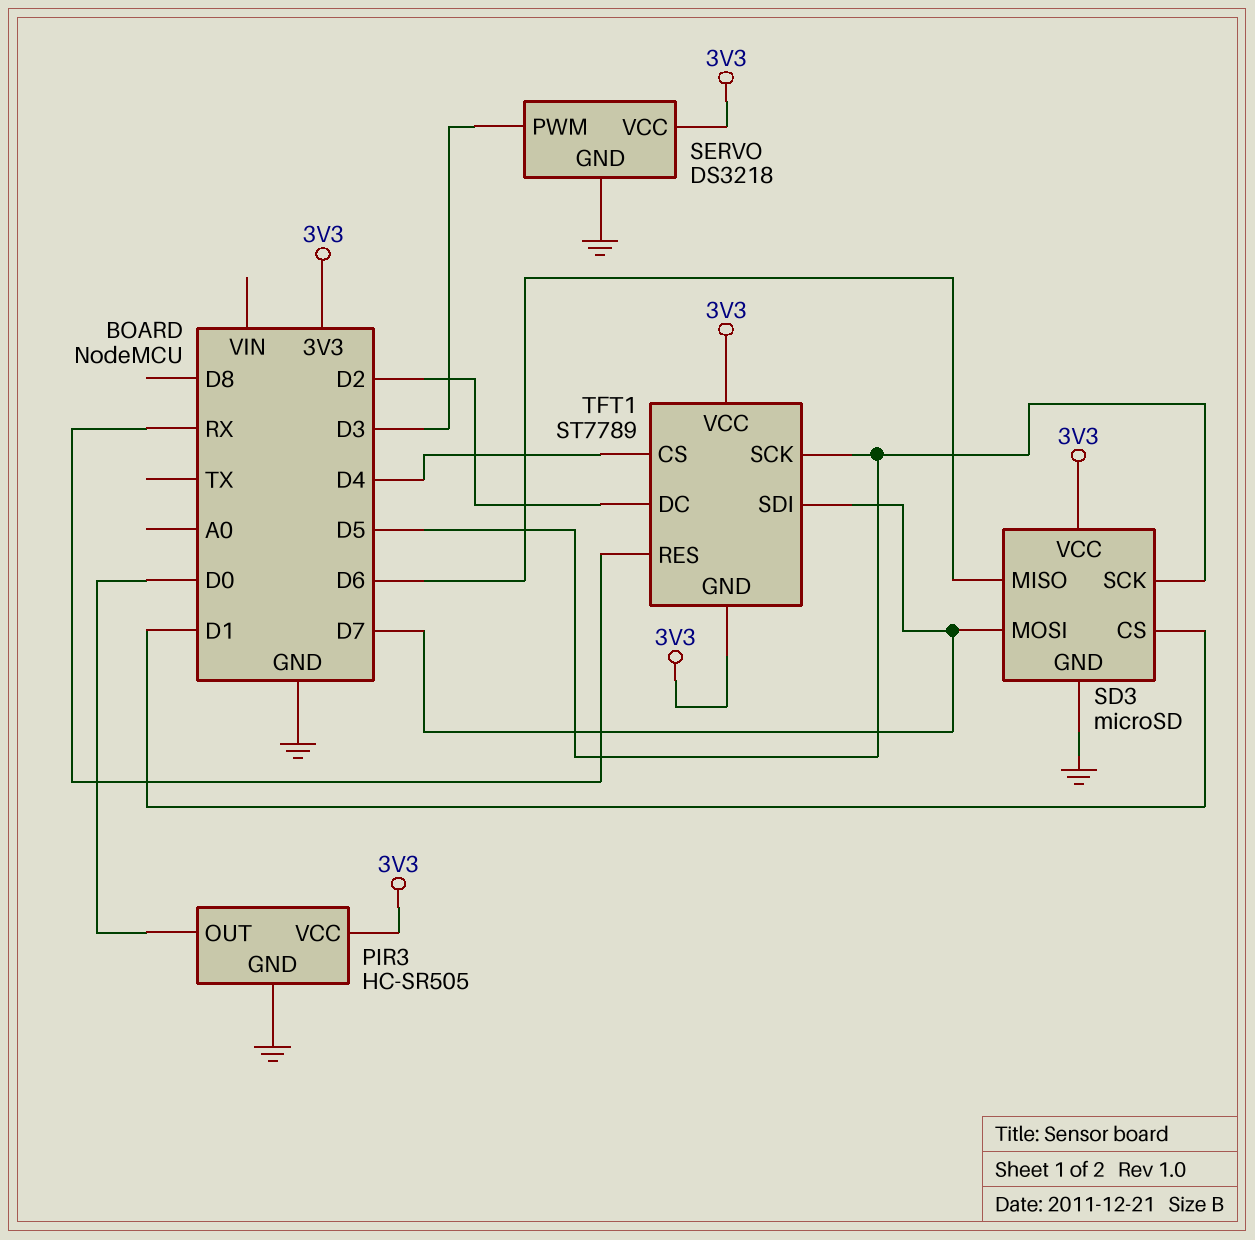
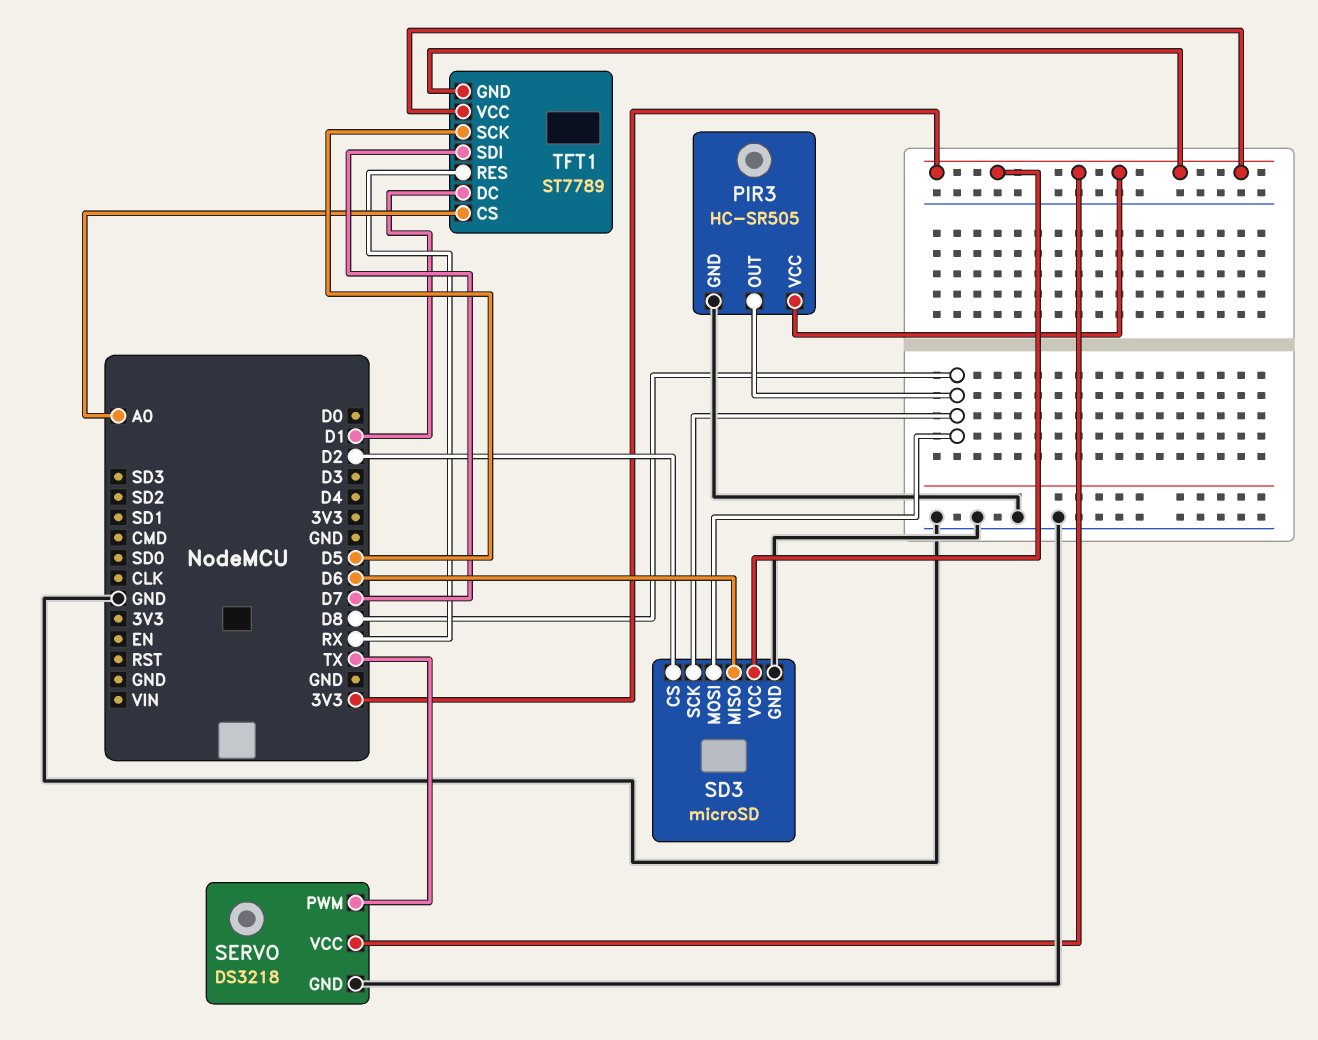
PIR3 pin OUT: D0 -> D8
SD3 pin CS: D1 -> D2
SD3 pin MOSI: D7 -> D8
SD3 pin SCK: D5 -> D8
SERVO pin PWM: D3 -> TX
TFT1 pin CS: D4 -> A0
TFT1 pin DC: D2 -> D1

